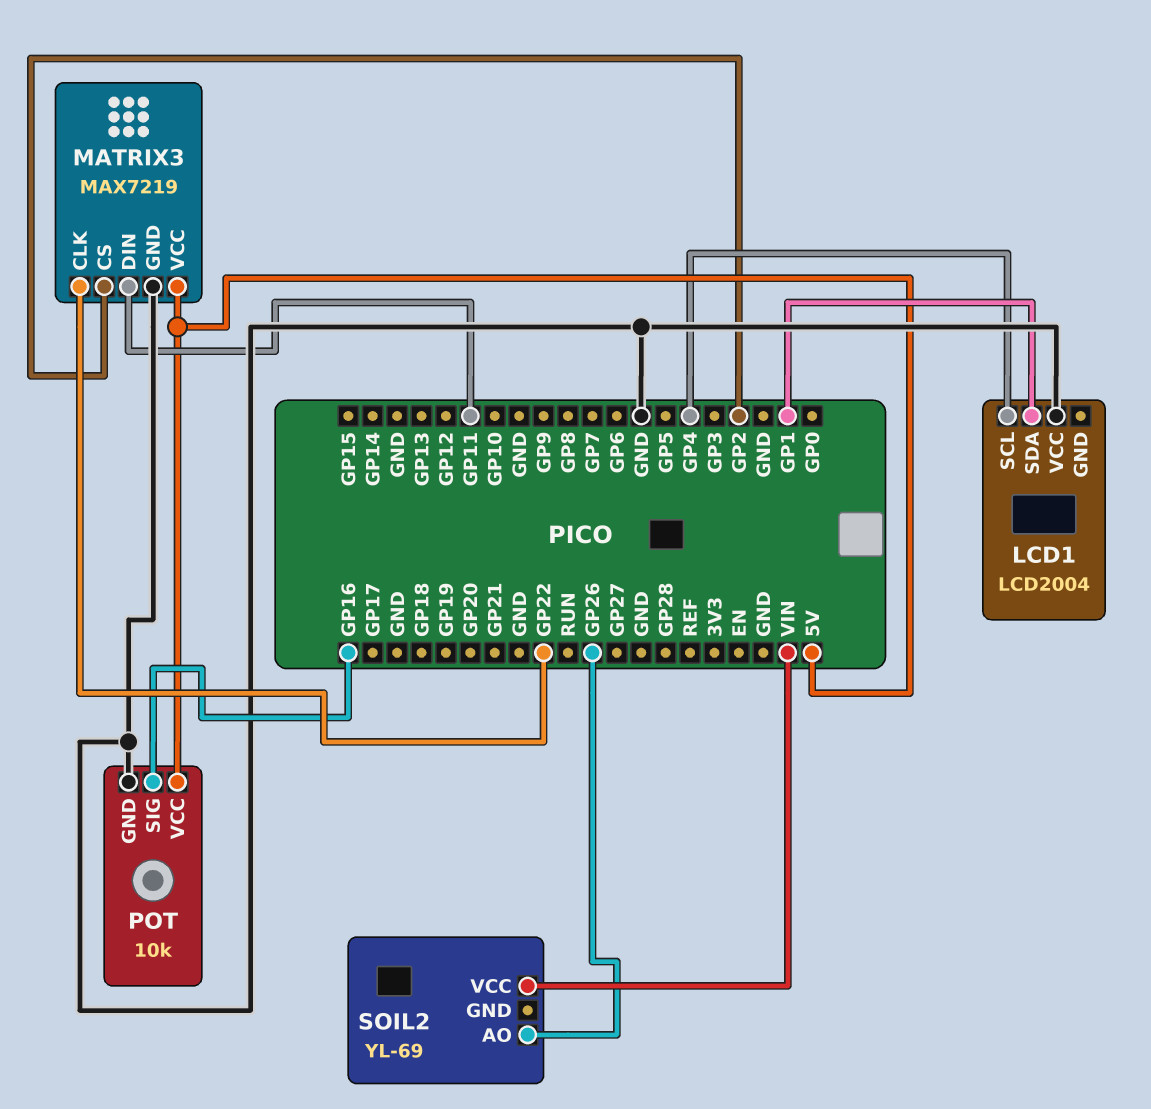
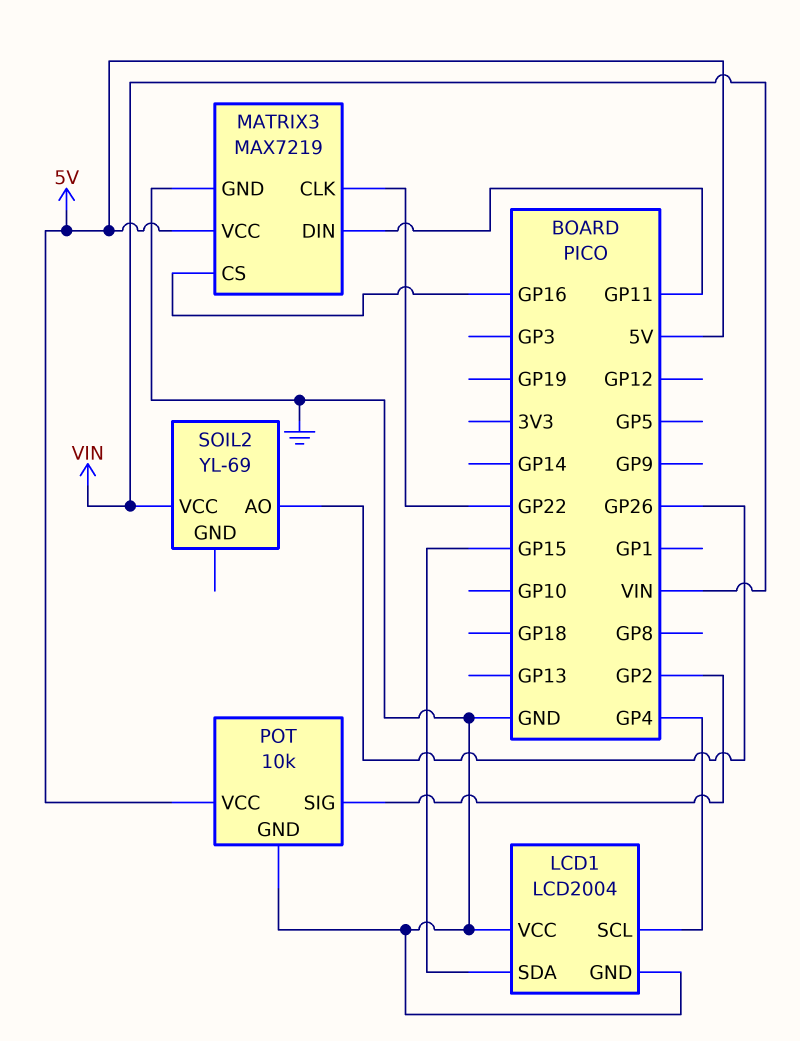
LCD1 pin GND: none -> GND
LCD1 pin SDA: GP1 -> GP15
MATRIX3 pin CS: GP2 -> GP16
POT pin SIG: GP16 -> GP2

